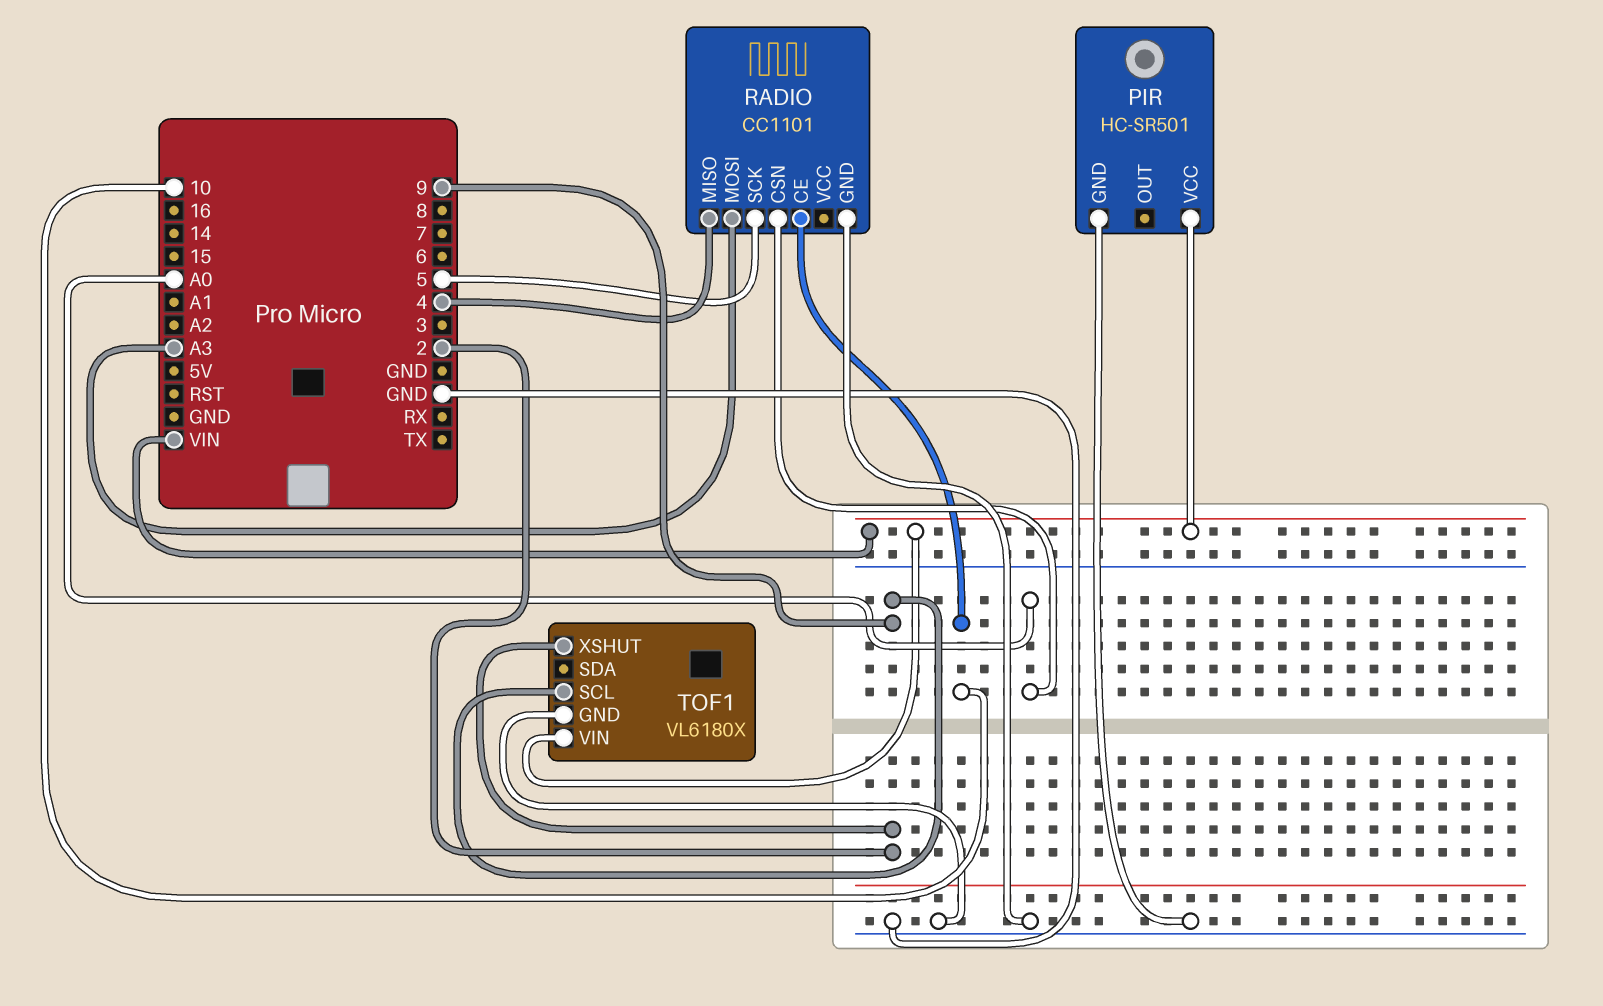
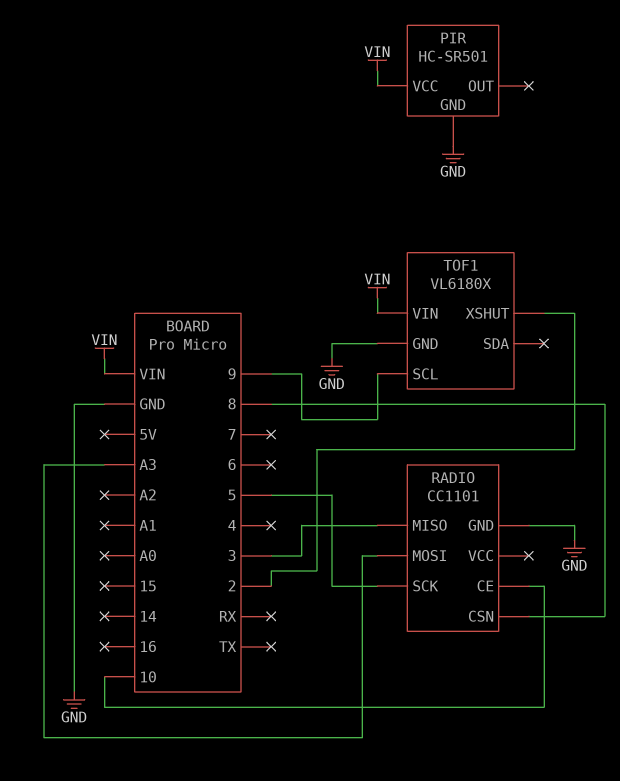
RADIO pin CSN: A0 -> 8
RADIO pin MISO: 4 -> 3

